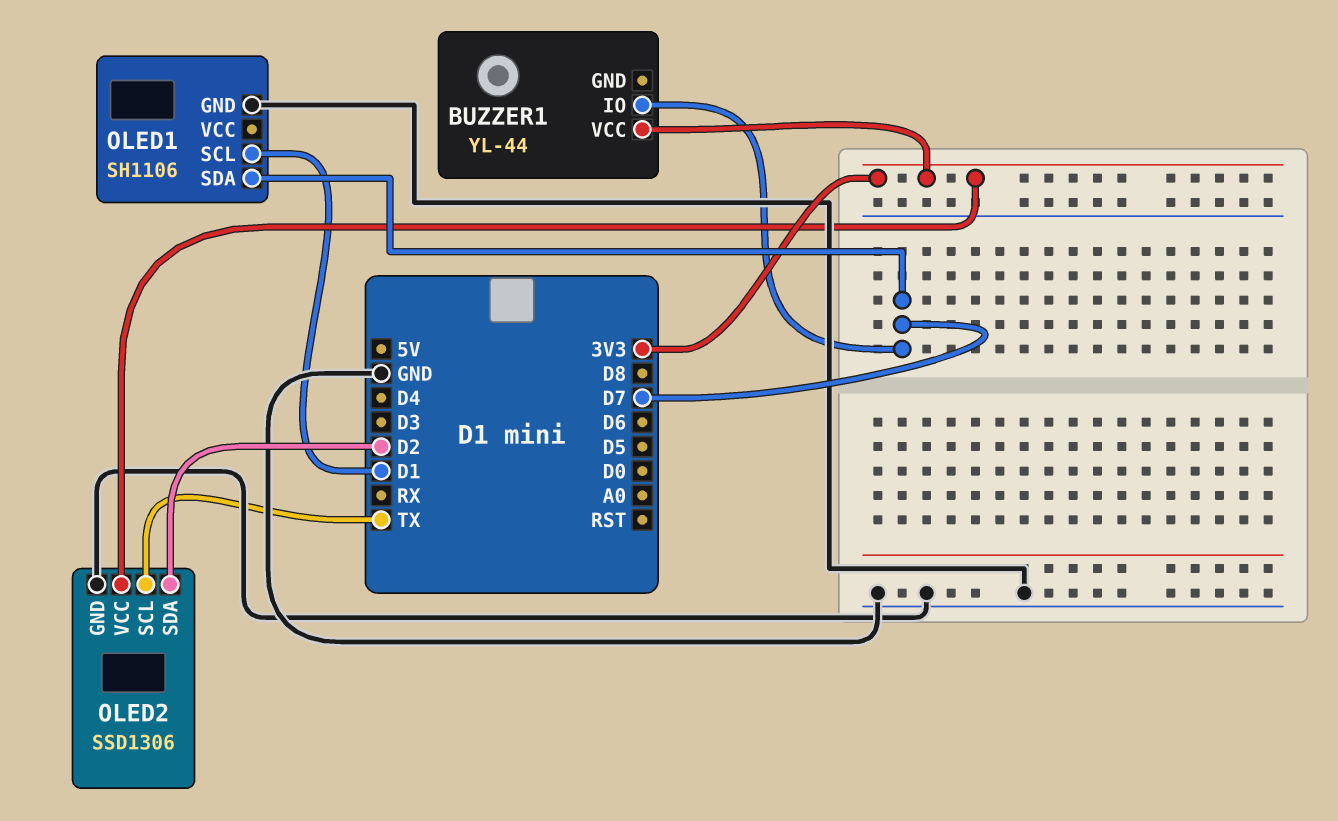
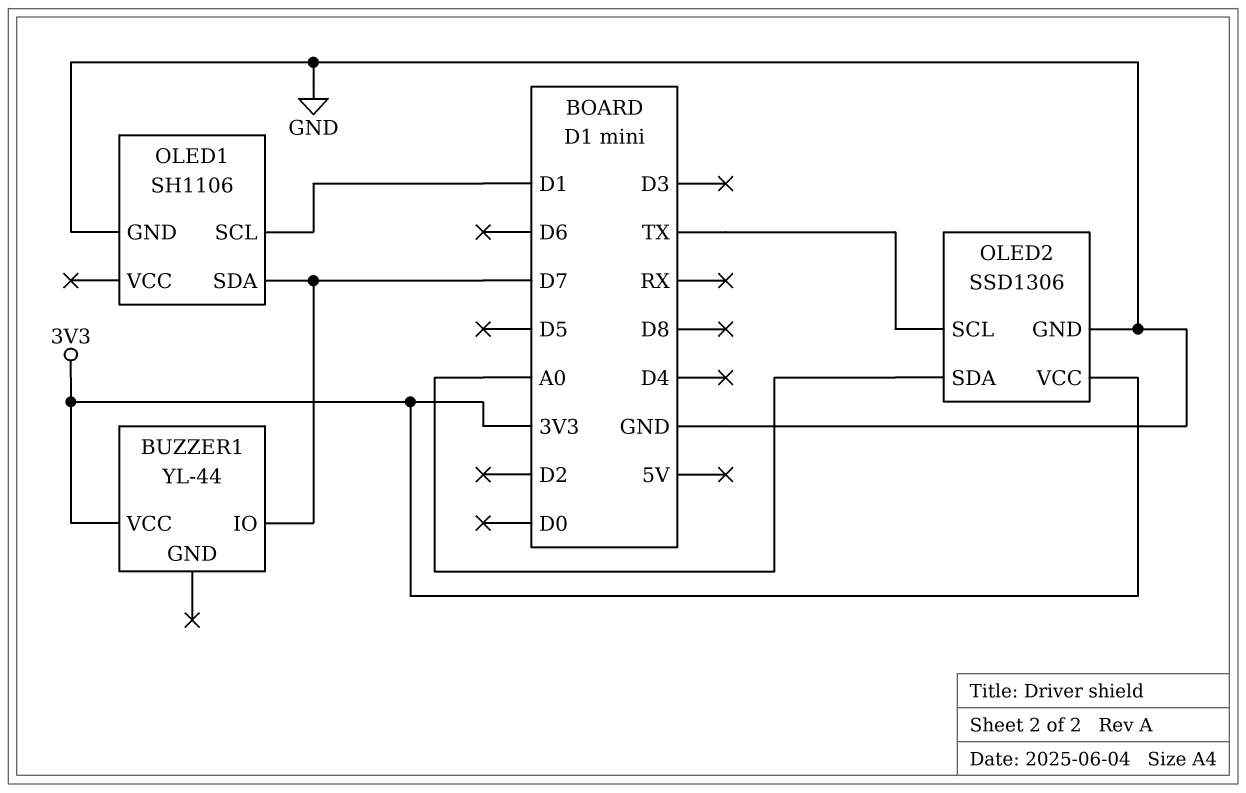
OLED2 pin SDA: D2 -> A0

